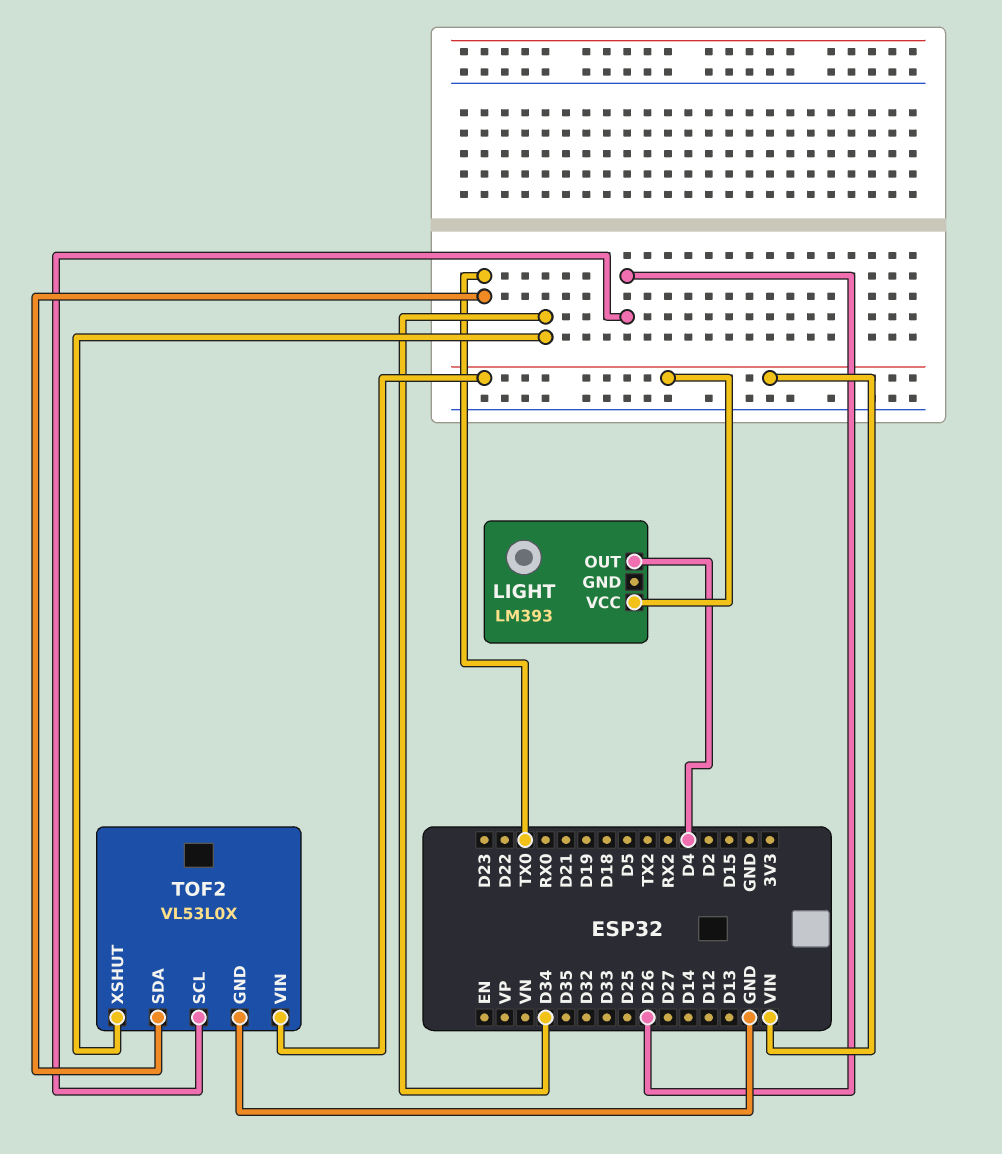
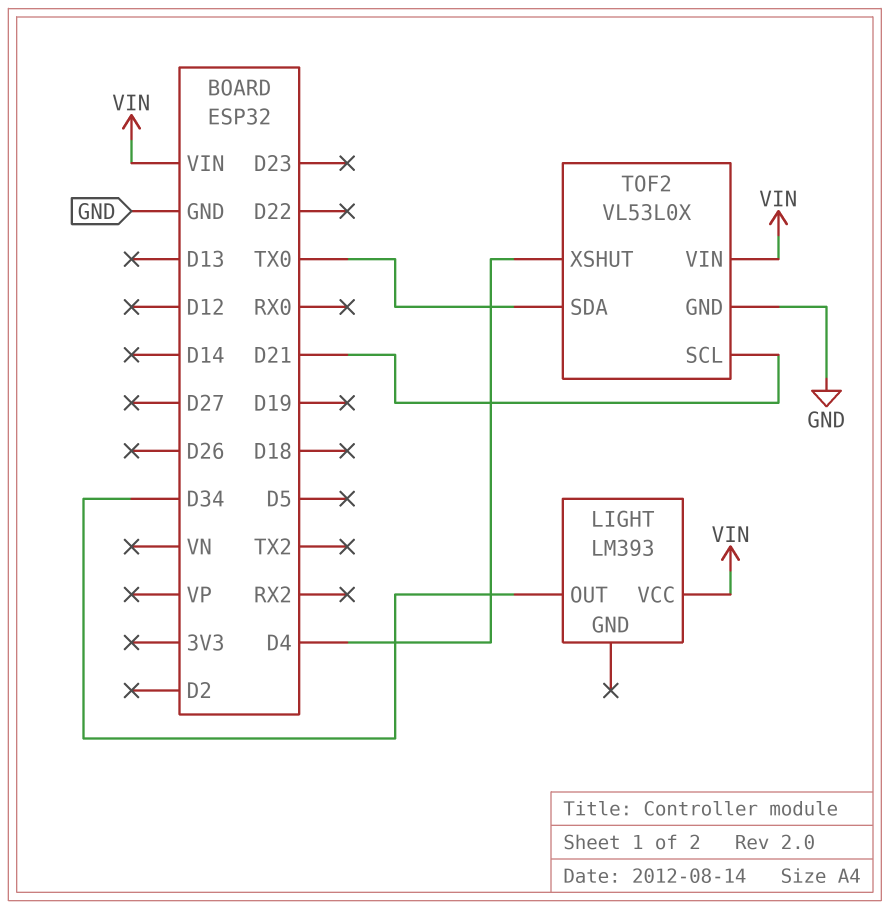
LIGHT pin OUT: D4 -> D34
TOF2 pin SCL: D26 -> D21
TOF2 pin XSHUT: D34 -> D4

